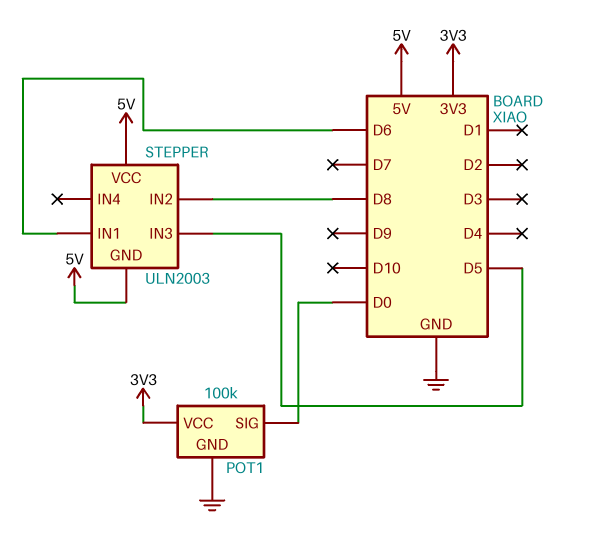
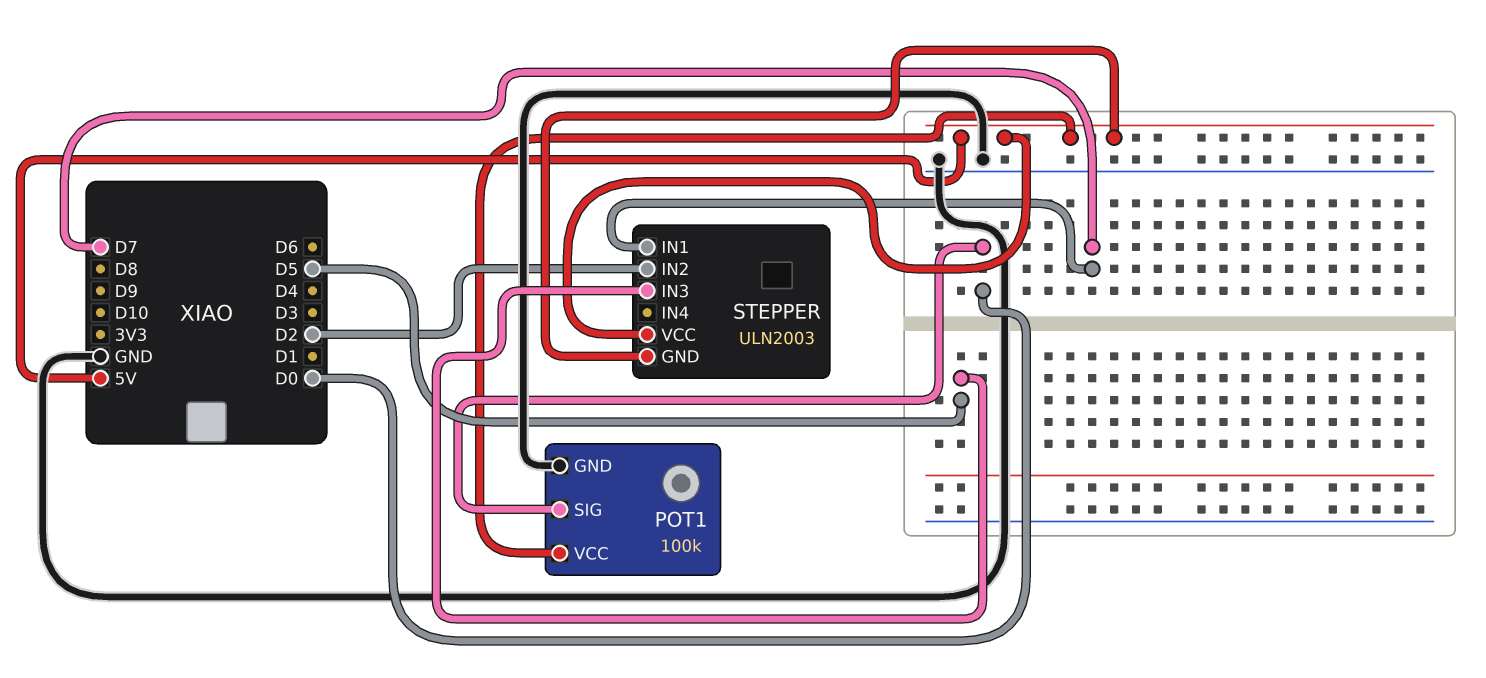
POT1 pin VCC: 3V3 -> 5V
STEPPER pin IN1: D6 -> D7
STEPPER pin IN2: D8 -> D2

